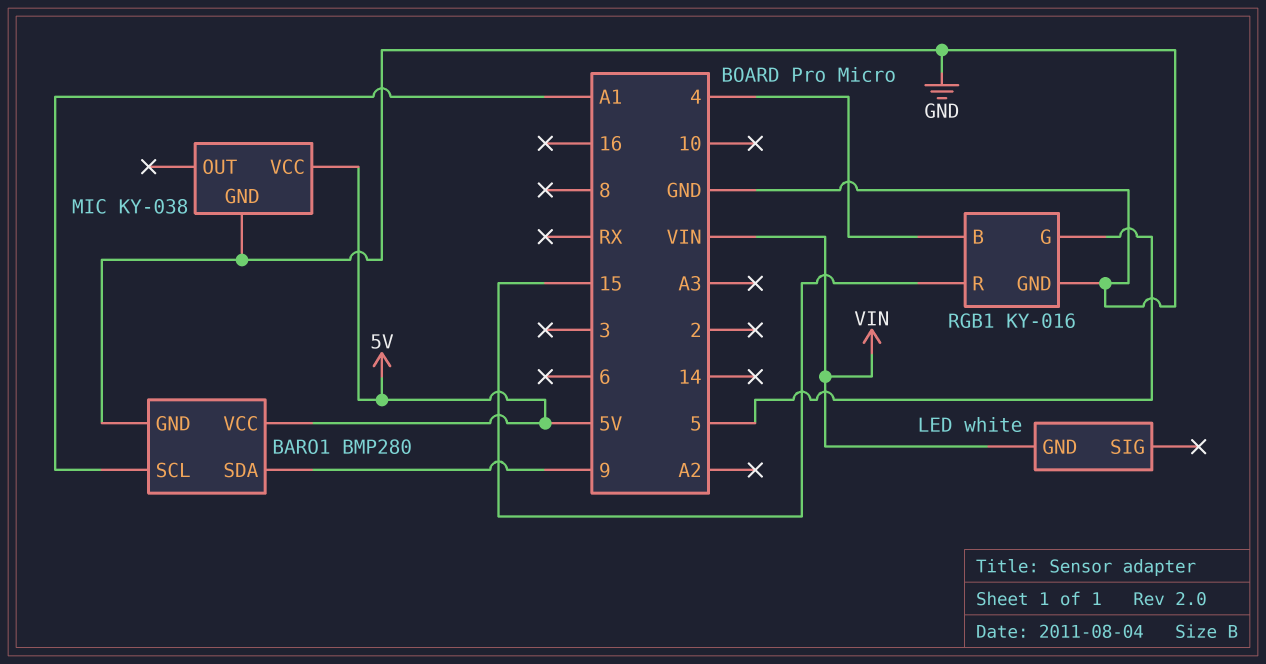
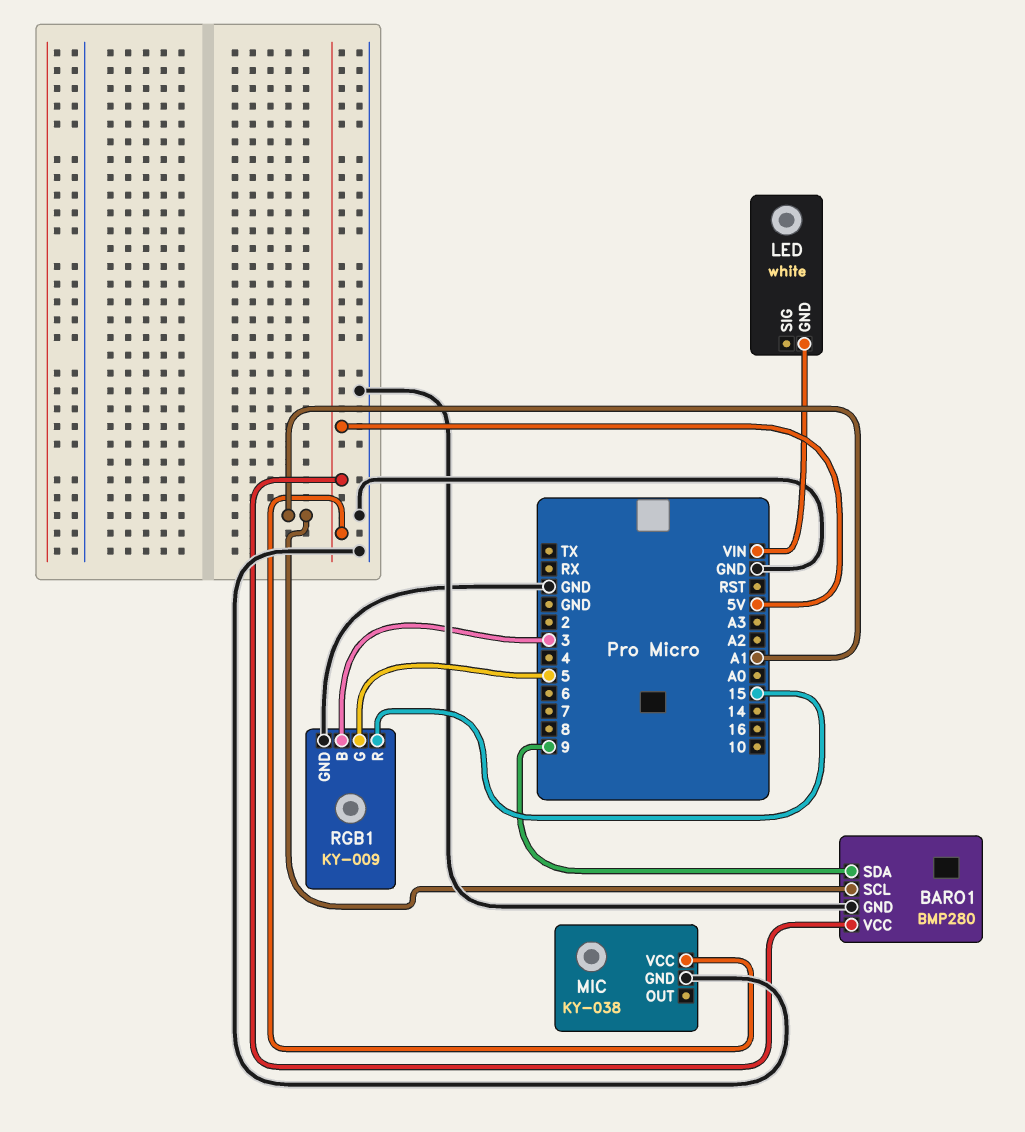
RGB1: KY-016 -> KY-009
RGB1 pin B: 4 -> 3

